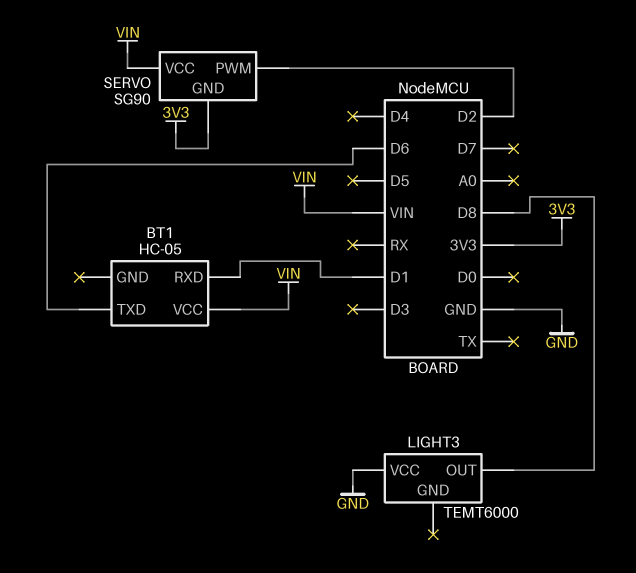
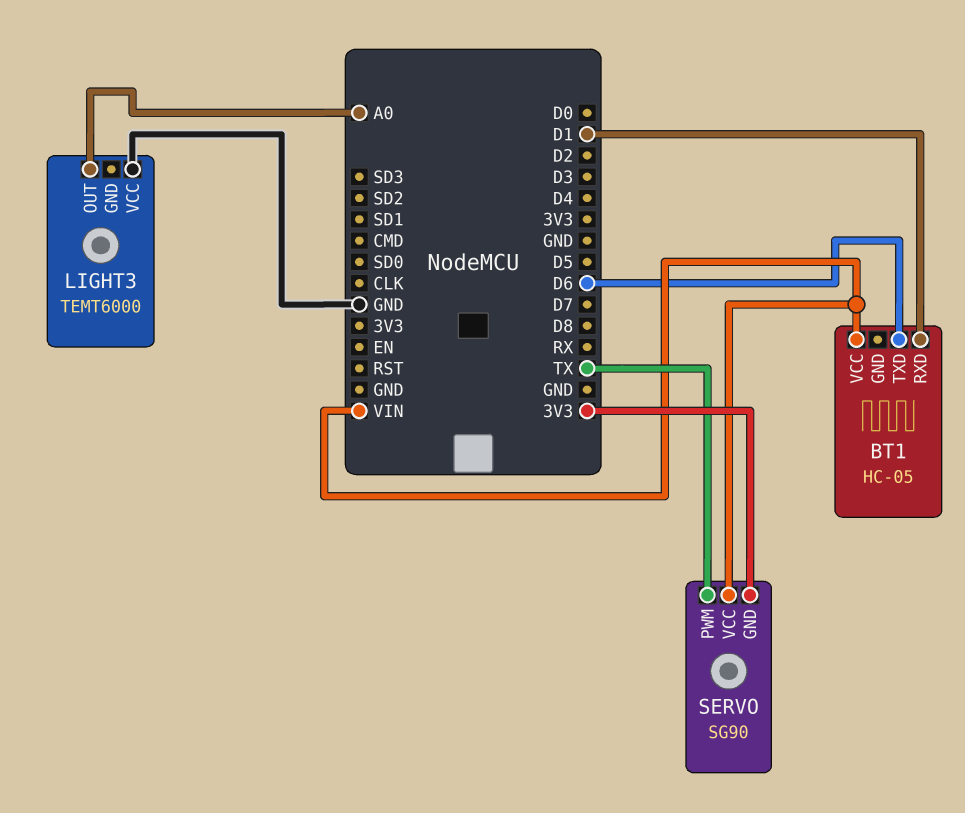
LIGHT3 pin OUT: D8 -> A0
SERVO pin PWM: D2 -> TX

